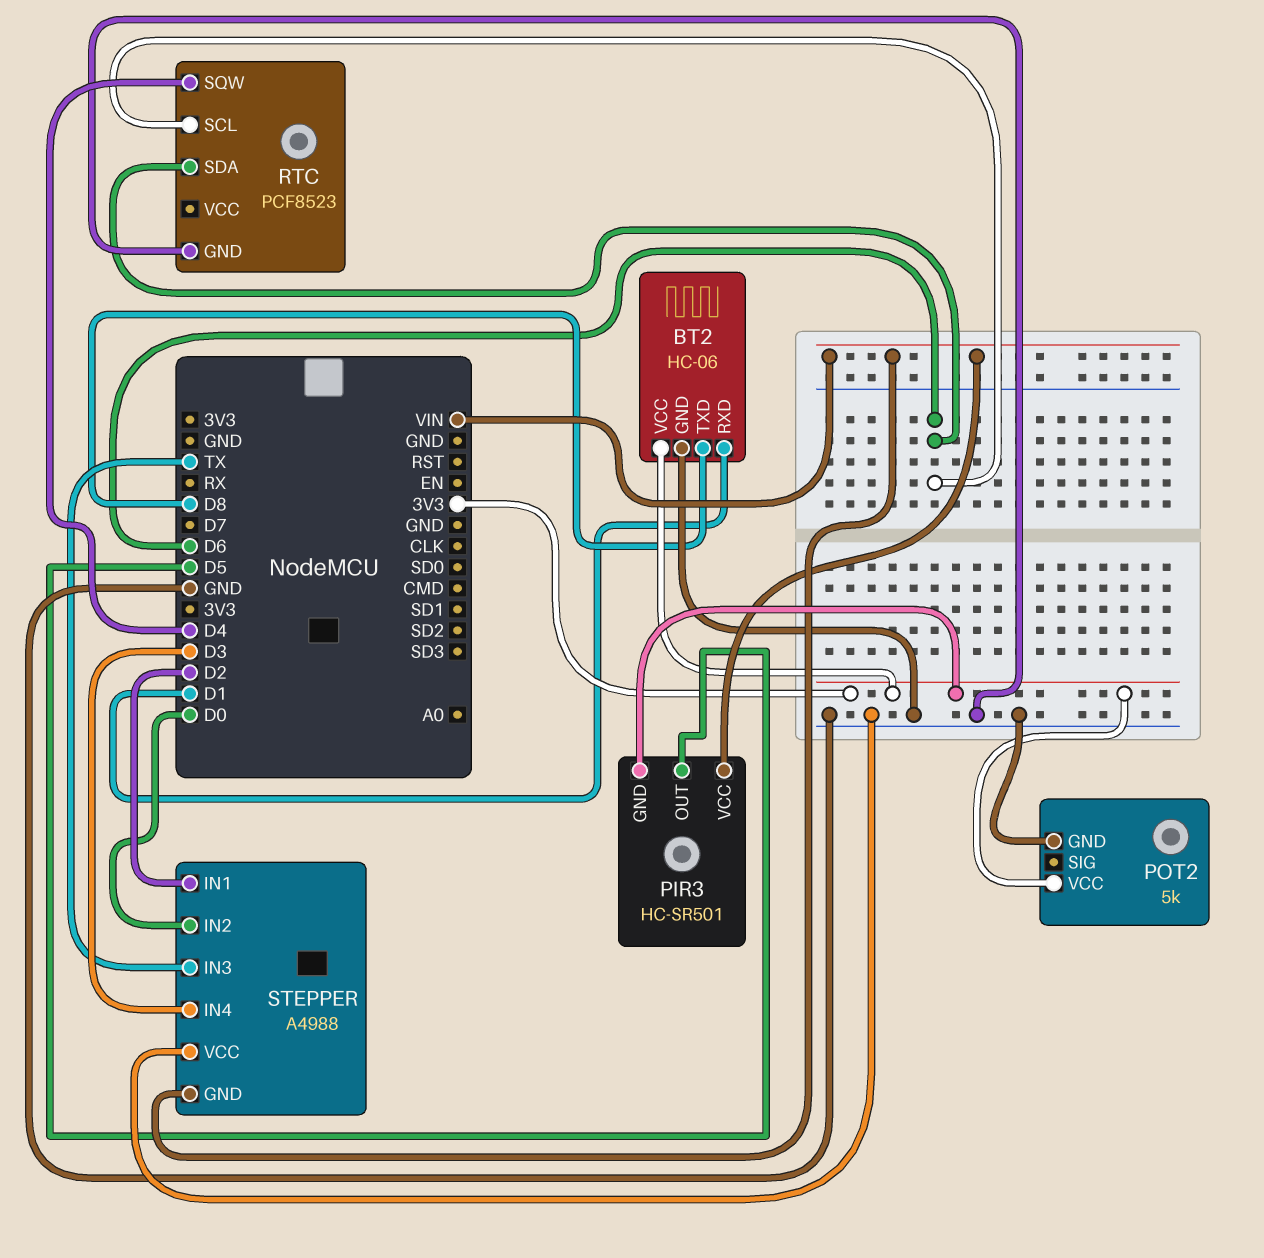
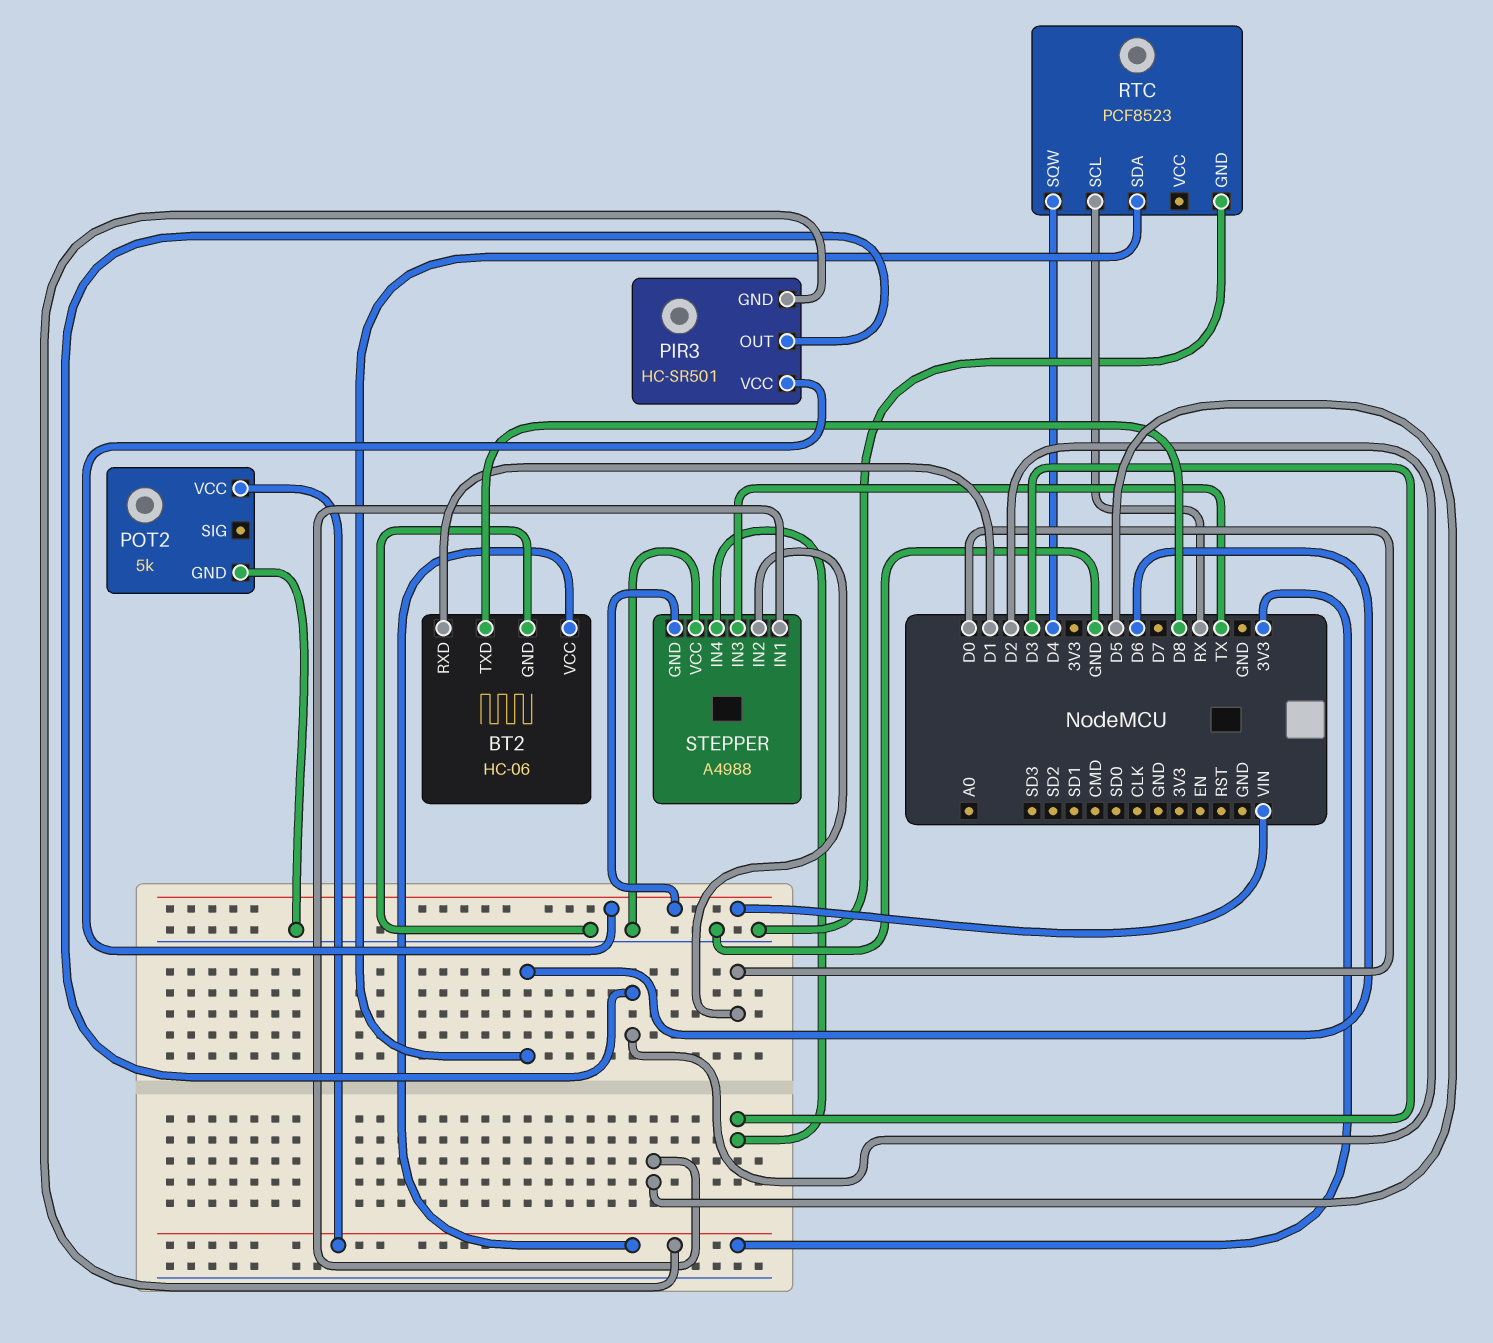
PIR3 pin OUT: D5 -> D2
RTC pin SCL: D6 -> RX
STEPPER pin IN1: D2 -> D5

